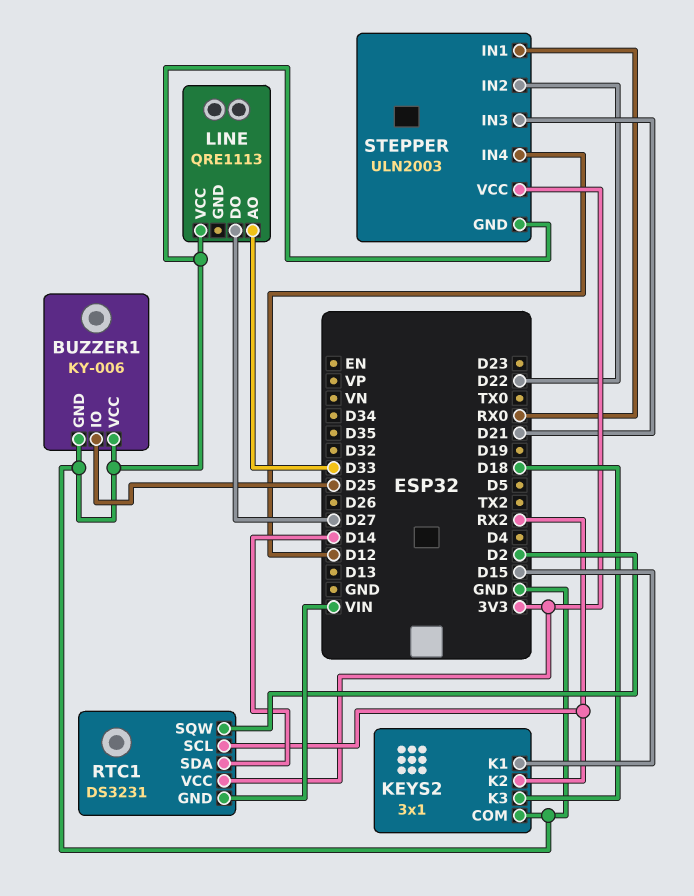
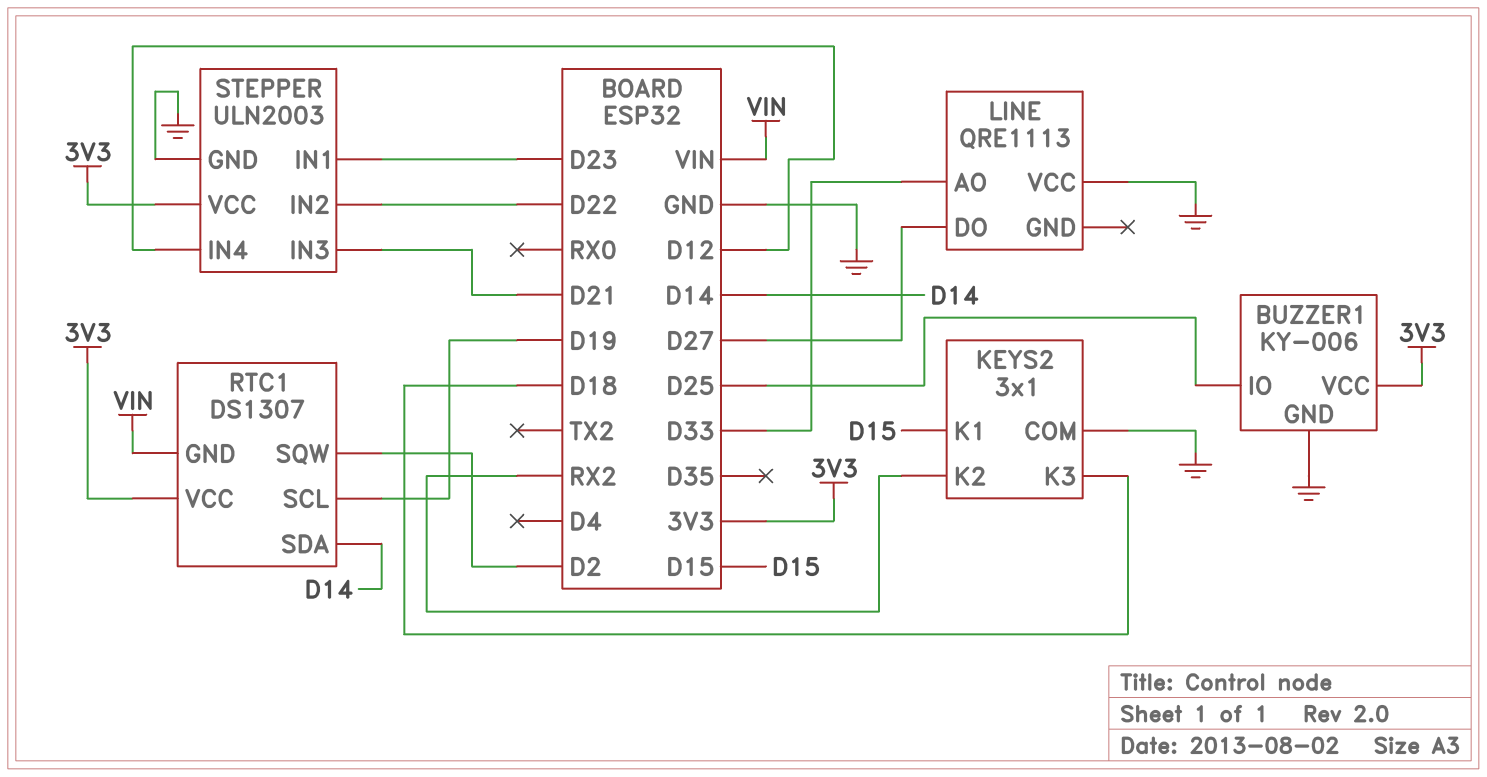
BUZZER1 pin VCC: GND -> 3V3
RTC1: DS3231 -> DS1307
RTC1 pin SCL: RX2 -> D19
STEPPER pin IN1: RX0 -> D23

